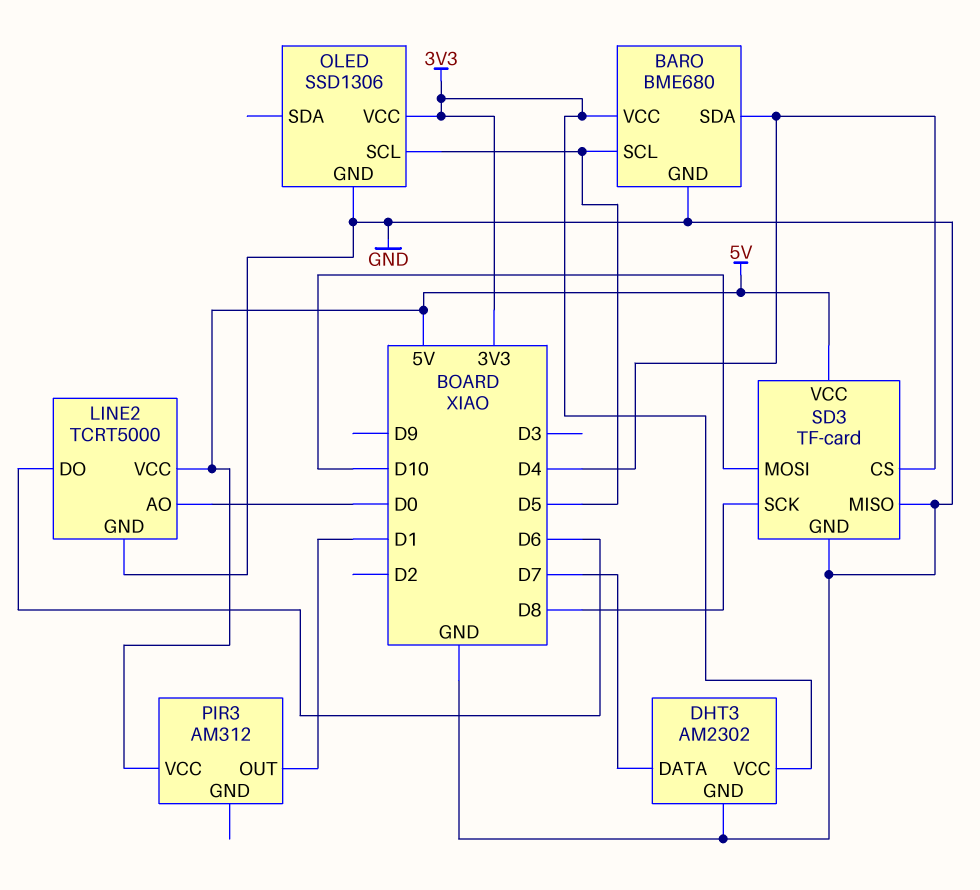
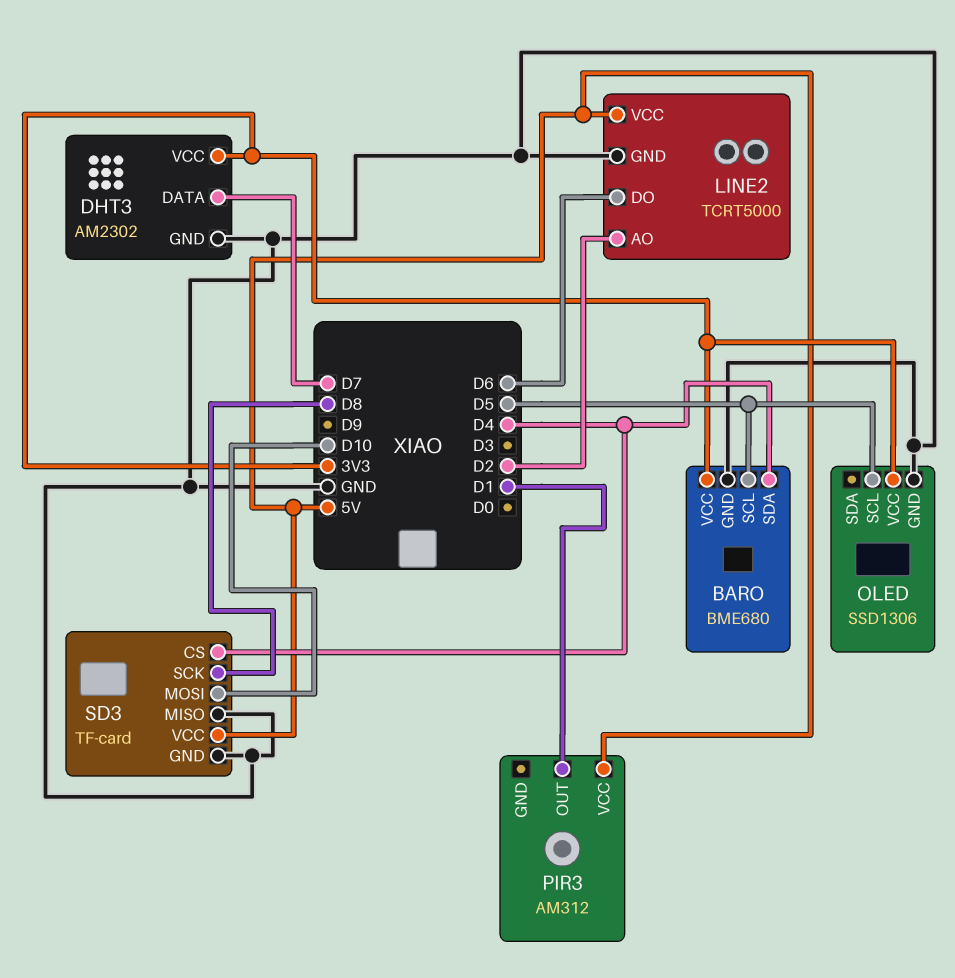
LINE2 pin AO: D0 -> D2

